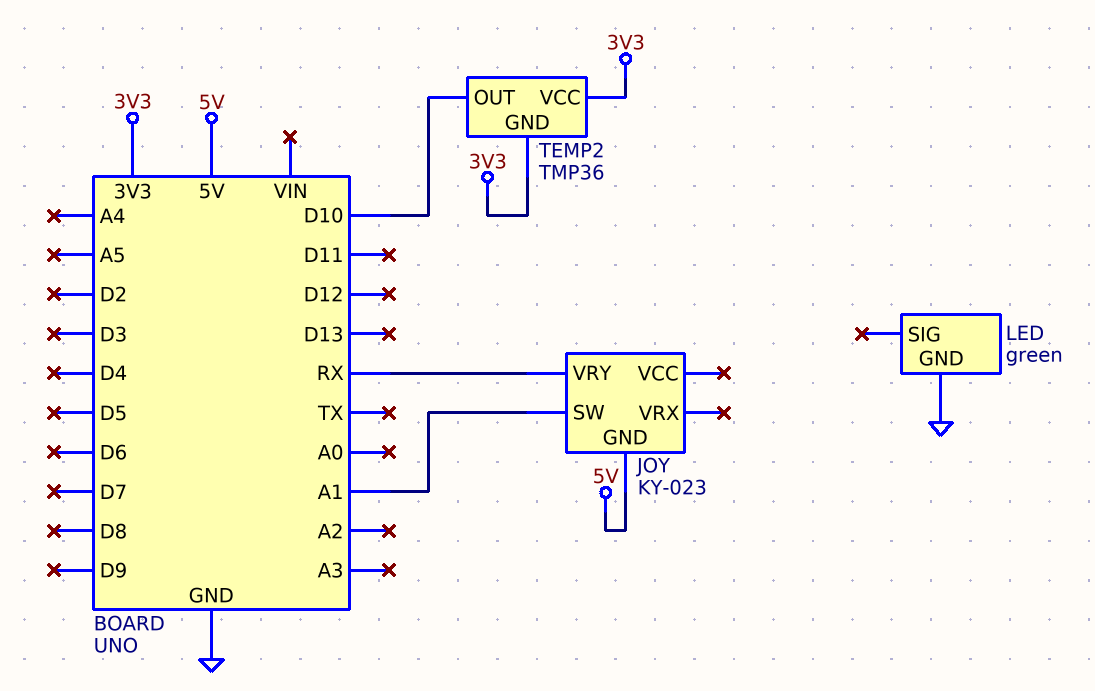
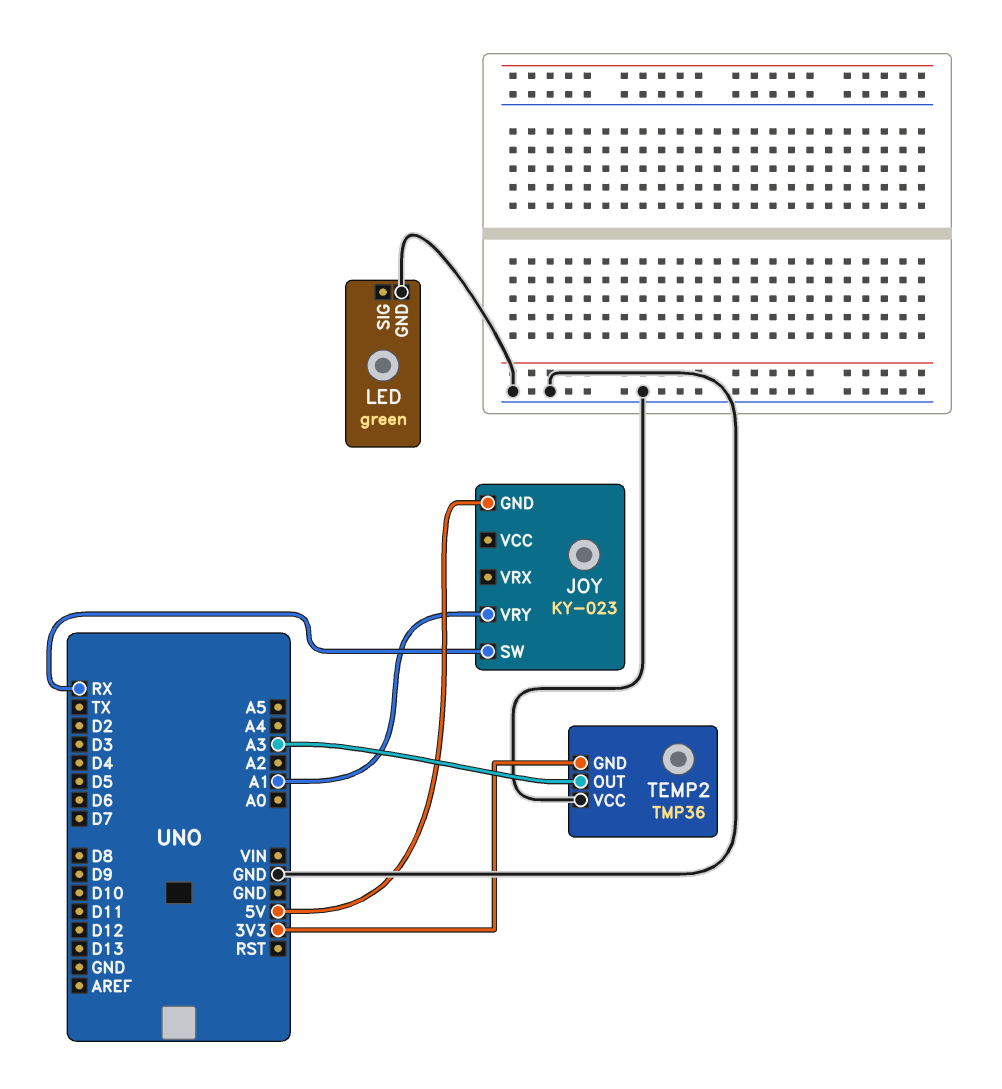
JOY pin SW: A1 -> RX
JOY pin VRY: RX -> A1
TEMP2 pin OUT: D10 -> A3
TEMP2 pin VCC: 3V3 -> GND

